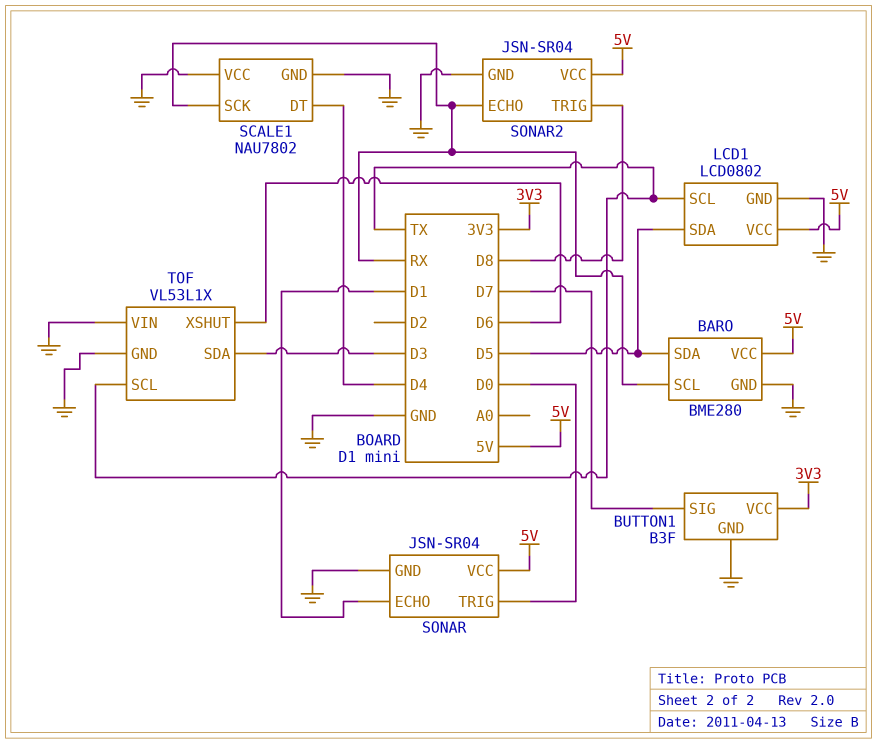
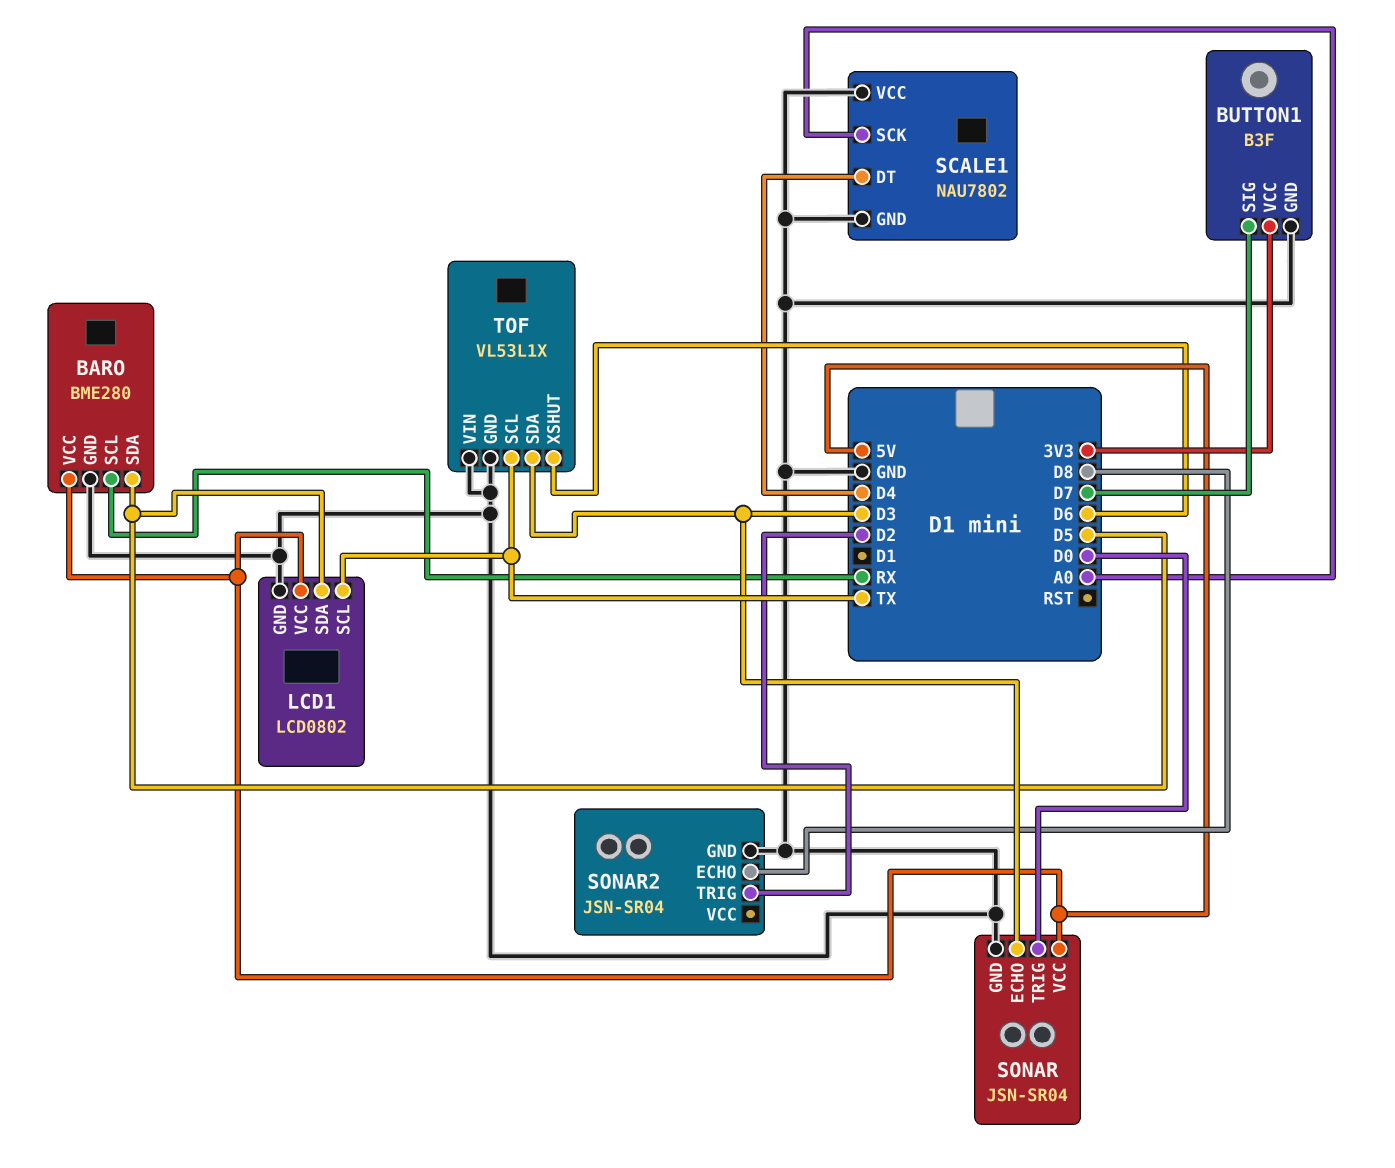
SCALE1 pin SCK: RX -> A0
SONAR pin ECHO: D1 -> D3
SONAR2 pin ECHO: RX -> D8
SONAR2 pin TRIG: D8 -> D2
SONAR2 pin VCC: 5V -> none

